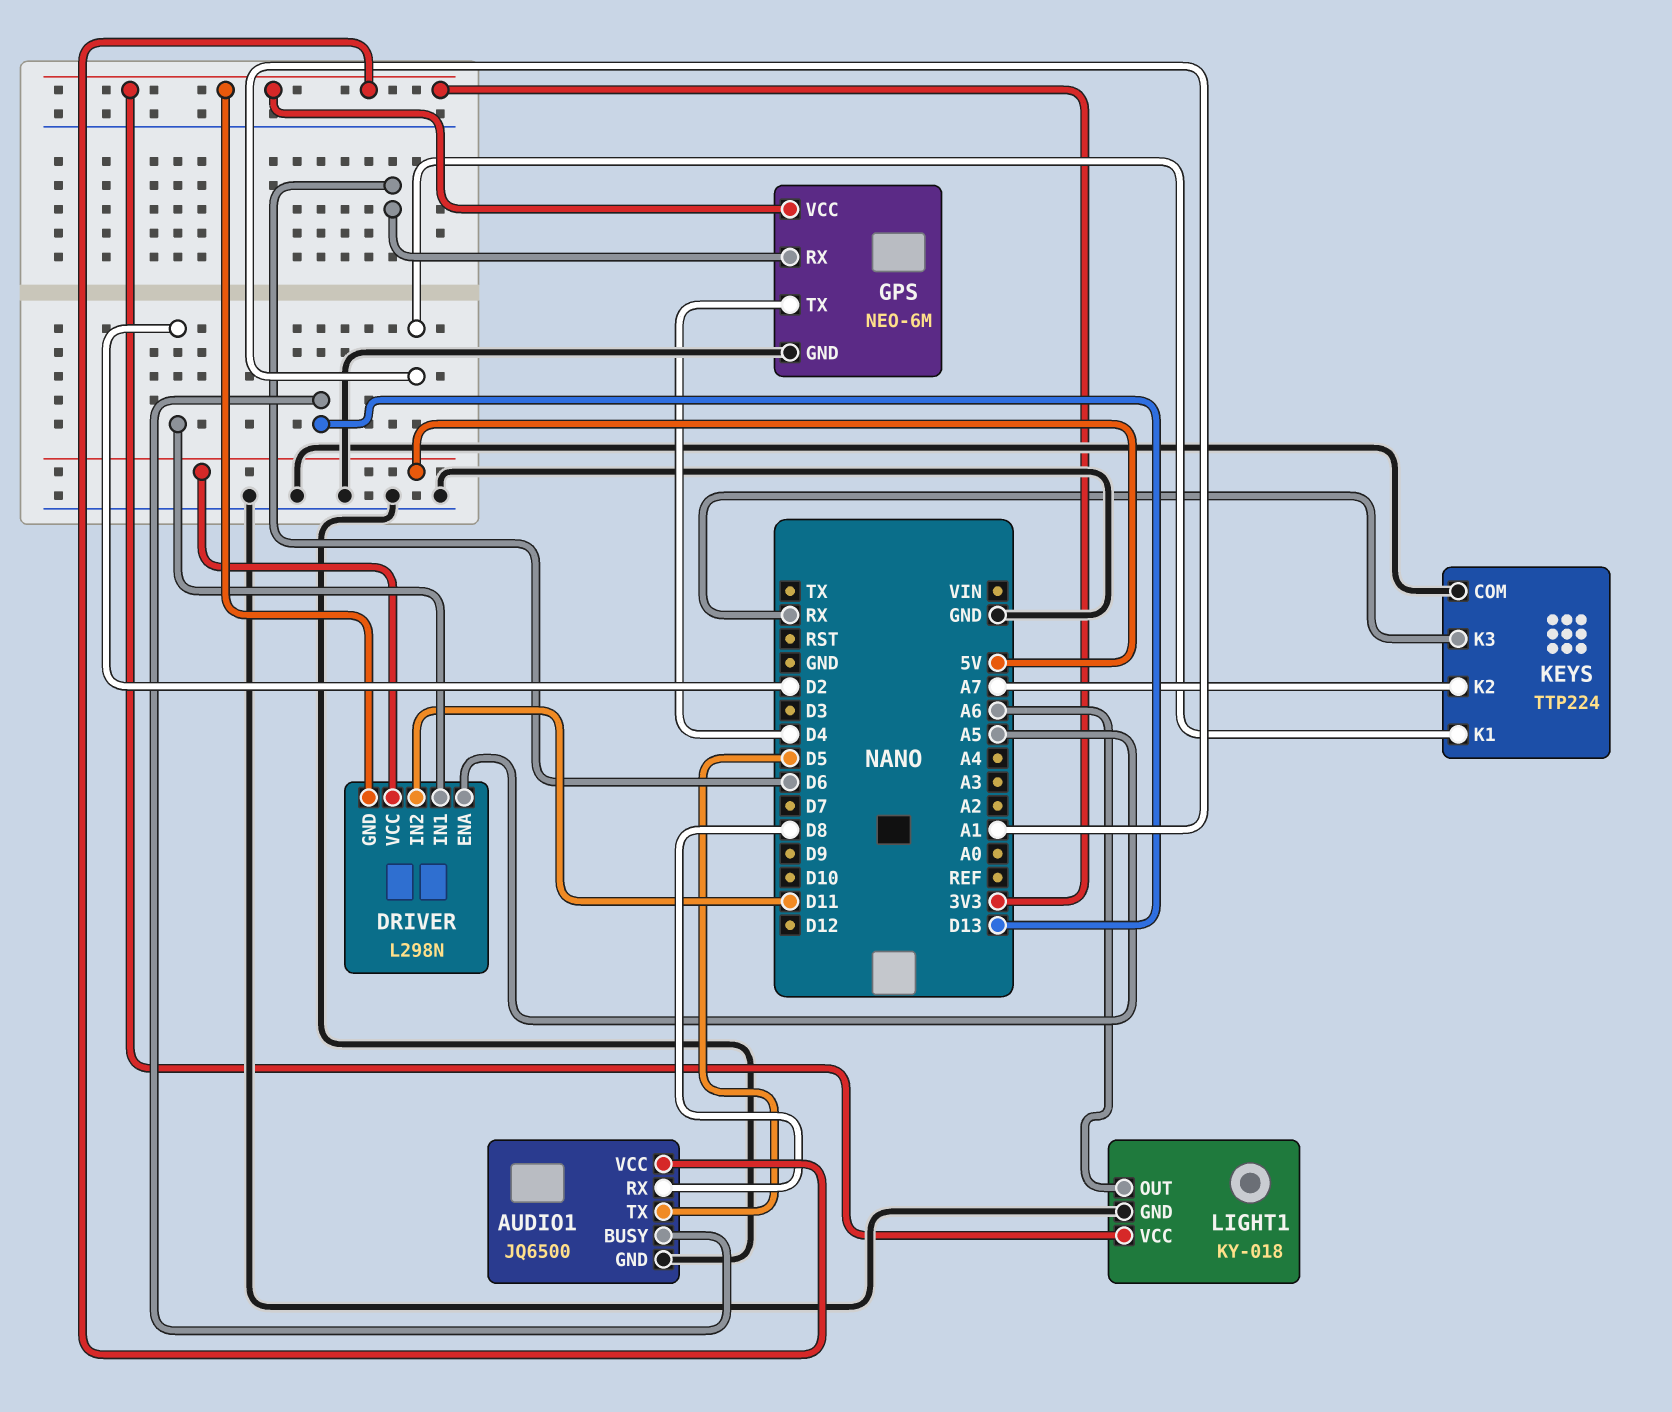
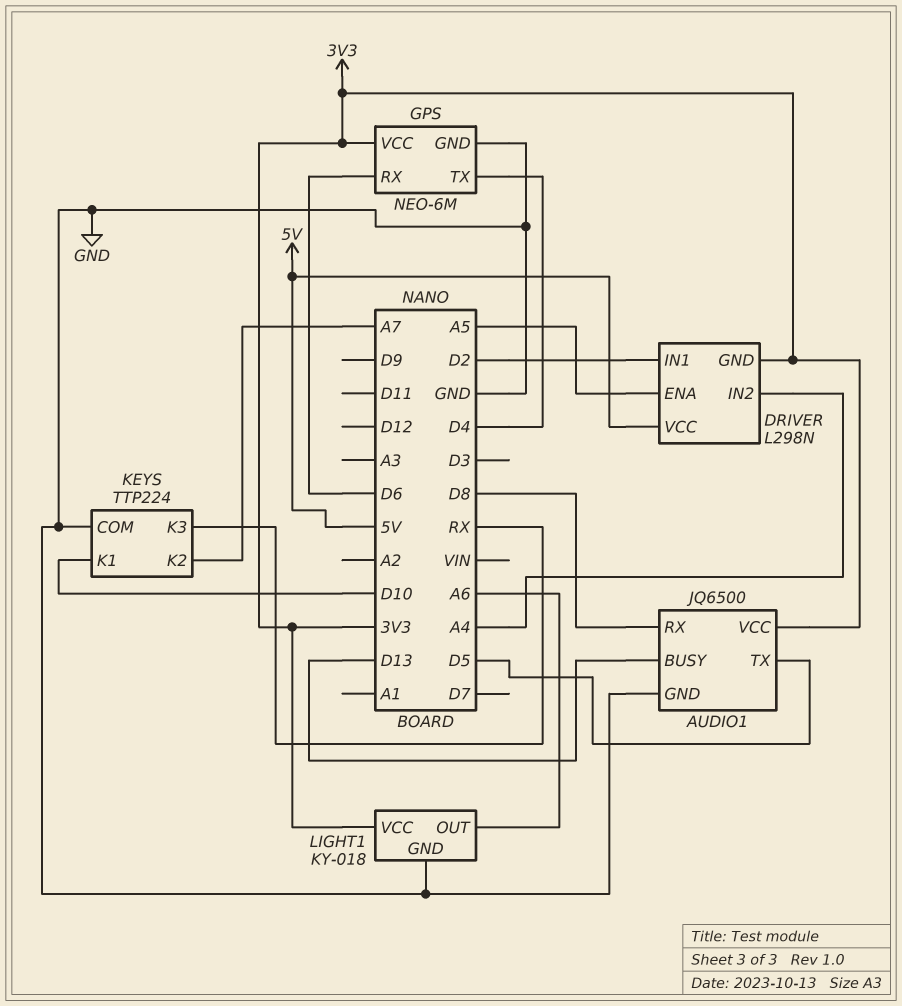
DRIVER pin IN2: D11 -> A4
KEYS pin K1: A1 -> D10

